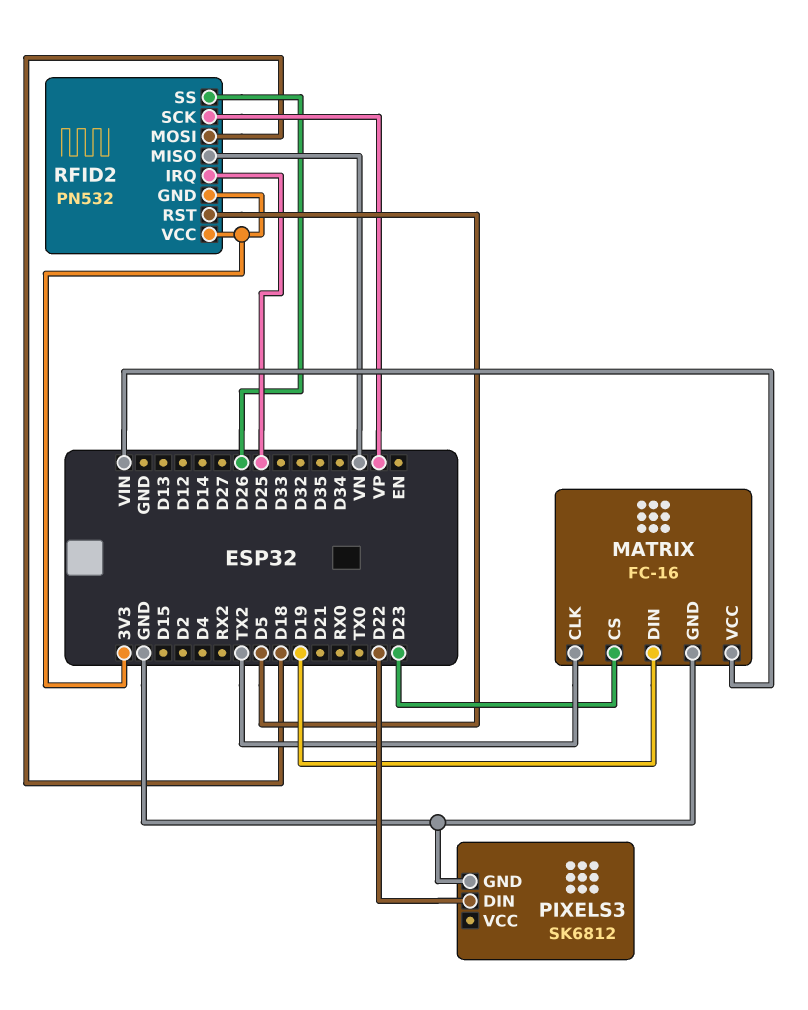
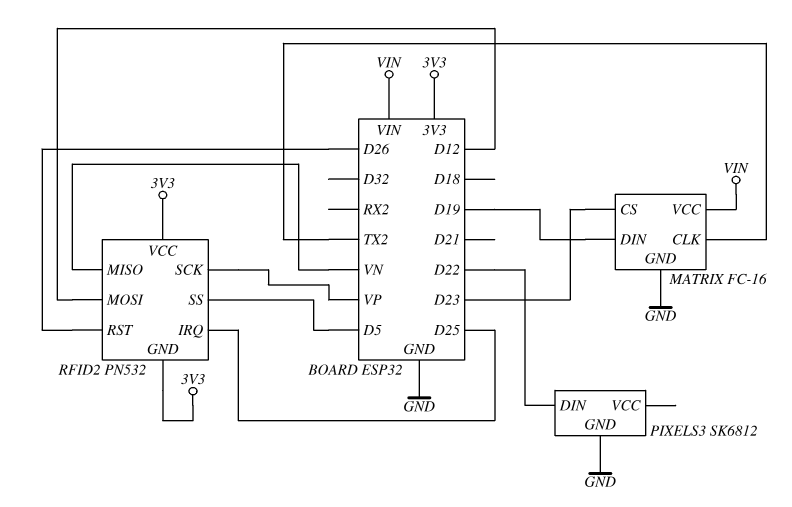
RFID2 pin MOSI: D18 -> D12
RFID2 pin RST: D5 -> D26
RFID2 pin SS: D26 -> D5

